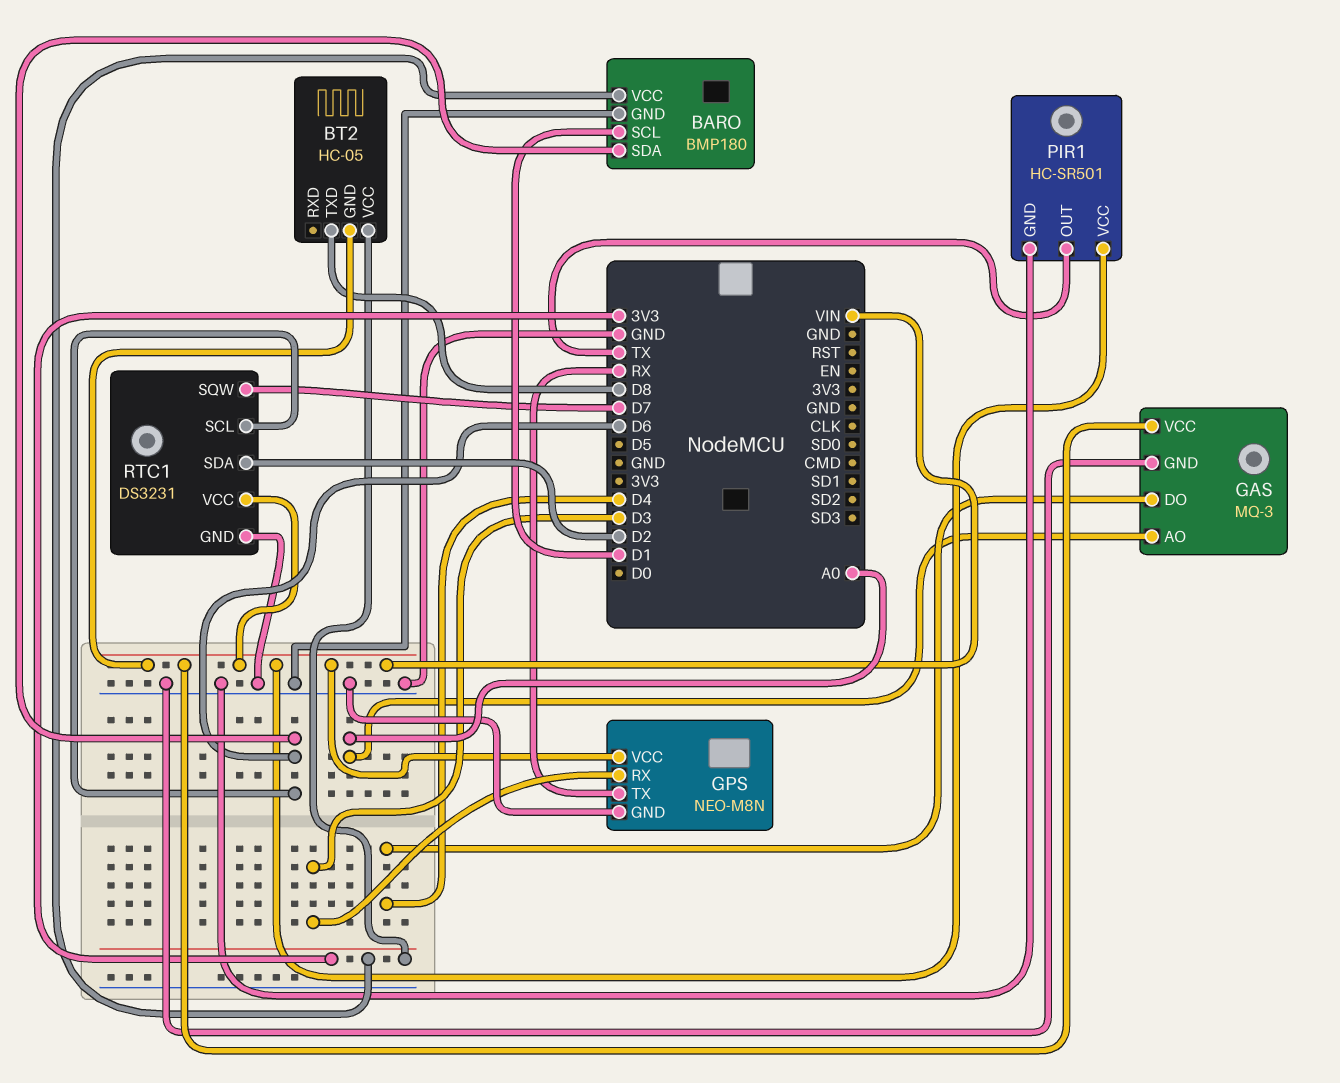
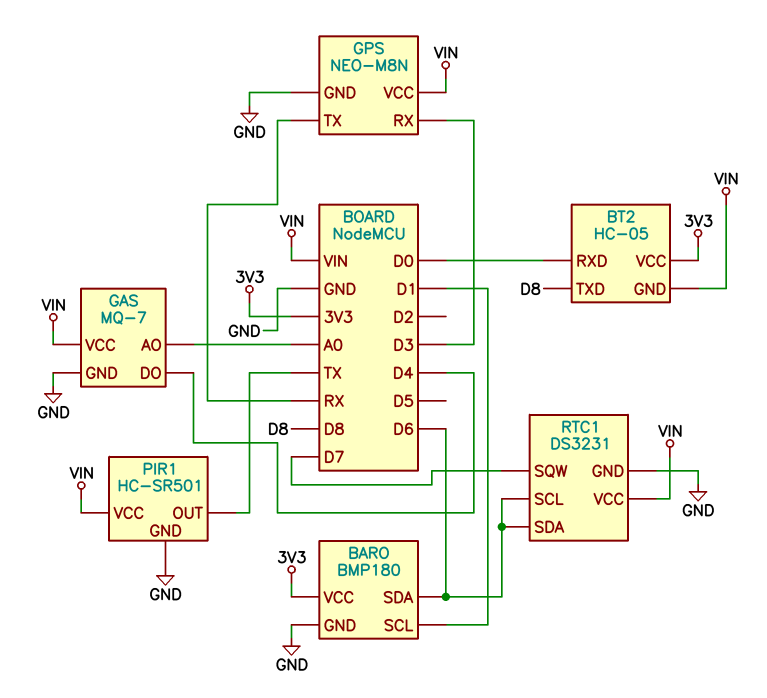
BT2 pin RXD: none -> D0
GAS: MQ-3 -> MQ-7
RTC1 pin SDA: D2 -> D6

